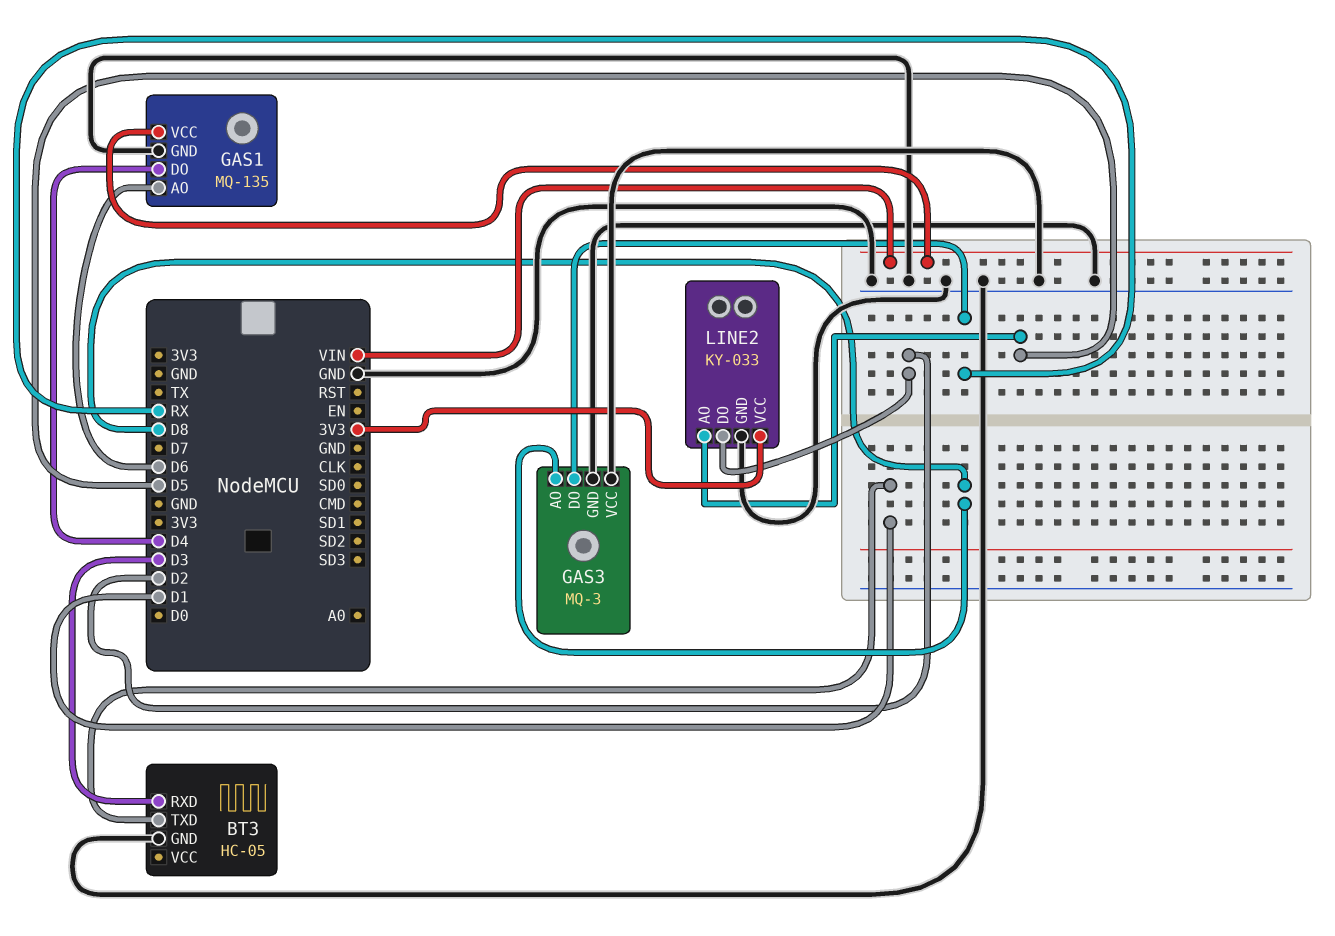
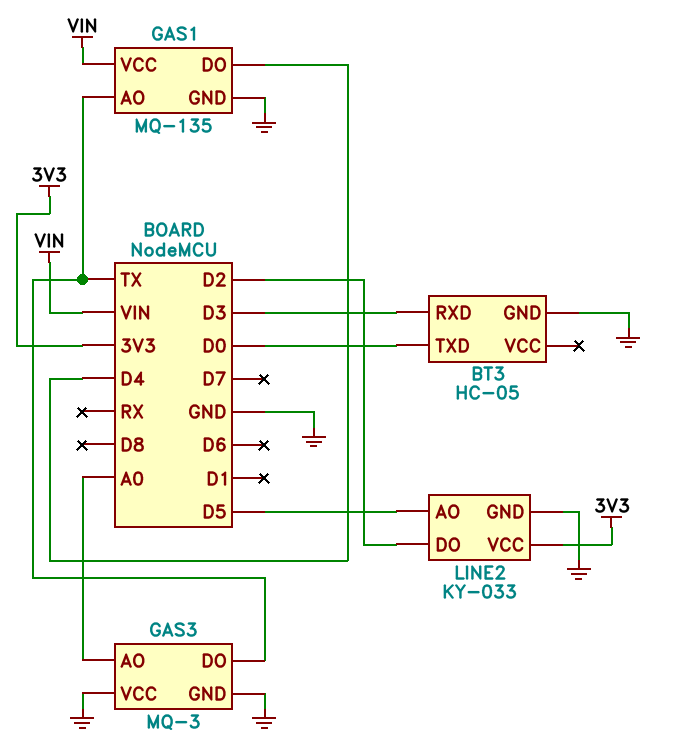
BT3 pin TXD: D1 -> D0
GAS1 pin AO: D6 -> TX
GAS3 pin AO: D8 -> A0
GAS3 pin DO: RX -> TX

